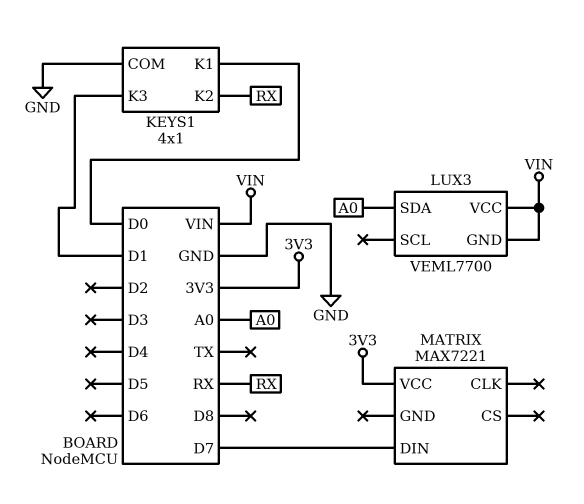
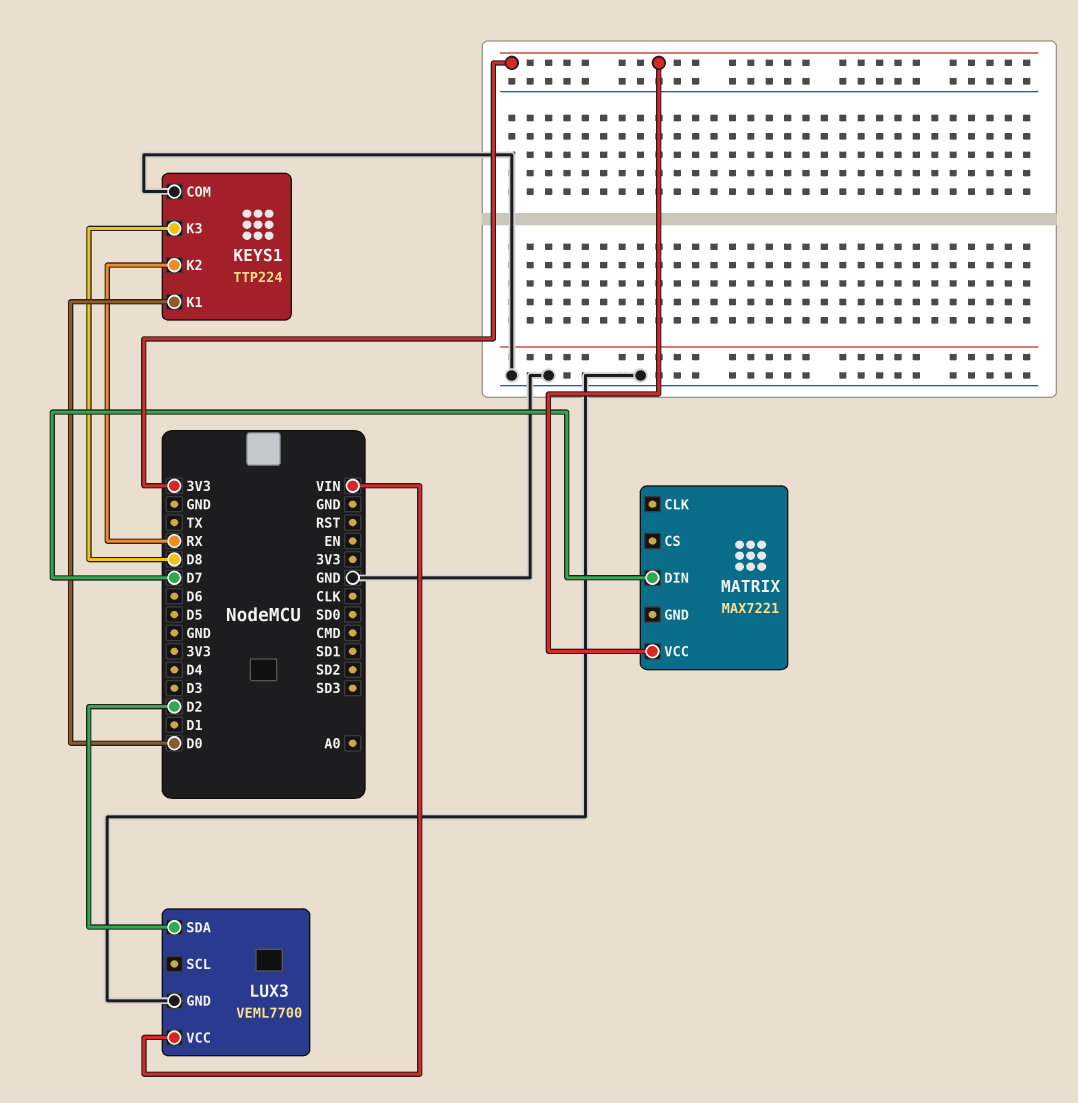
KEYS1: 4x1 -> TTP224
KEYS1 pin K3: D1 -> D8
LUX3 pin GND: VIN -> GND
LUX3 pin SDA: A0 -> D2

